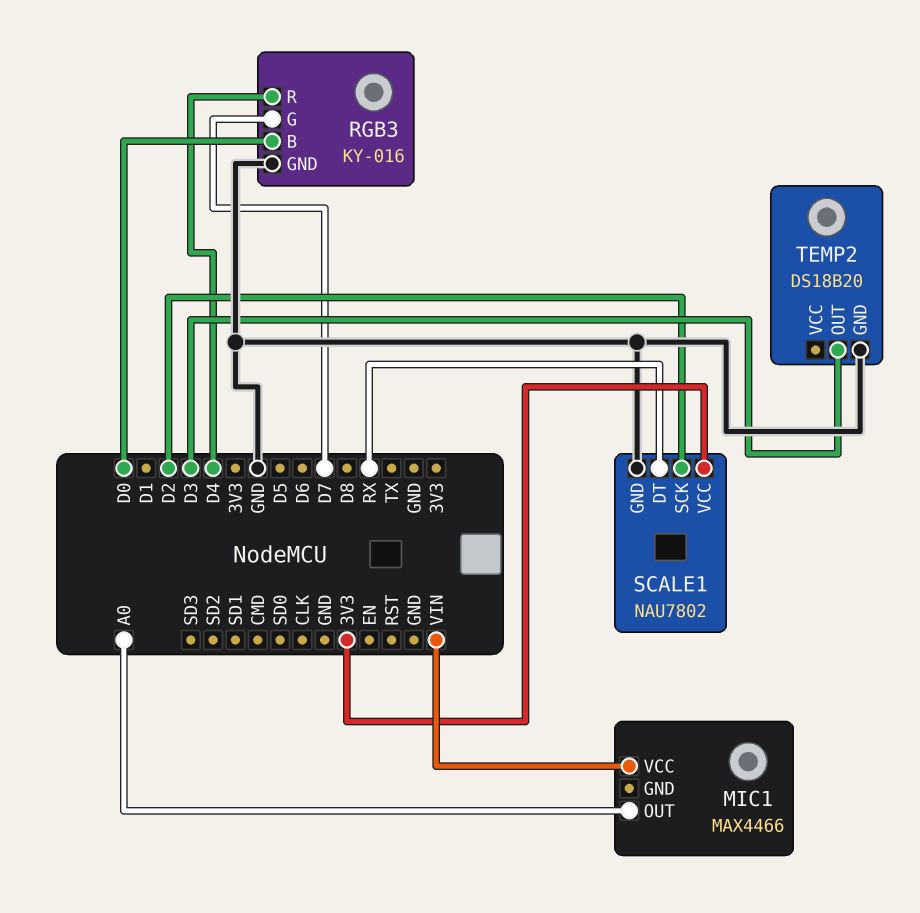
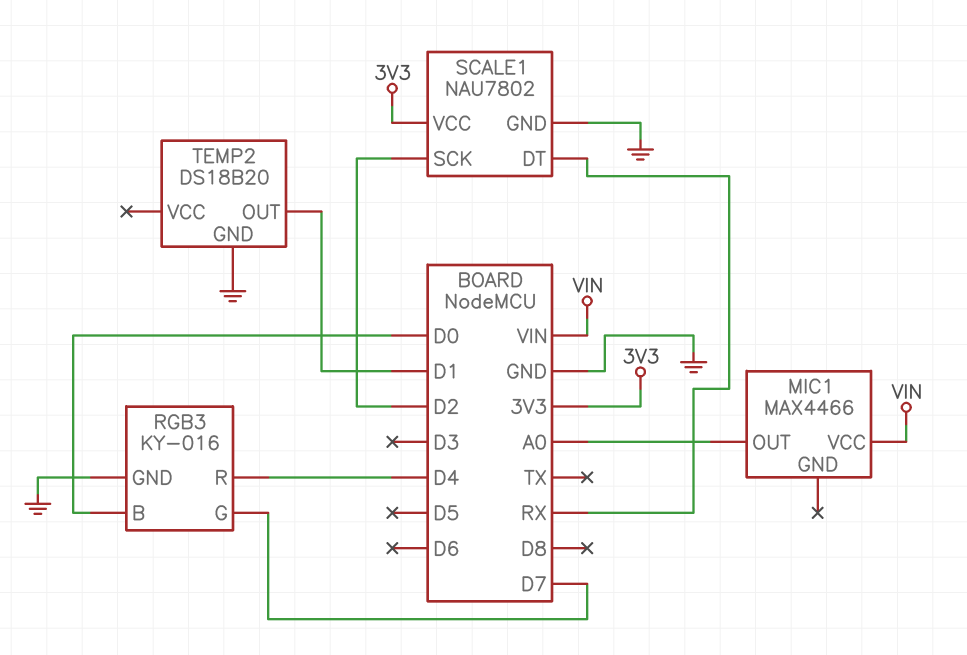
TEMP2 pin OUT: D3 -> D1

